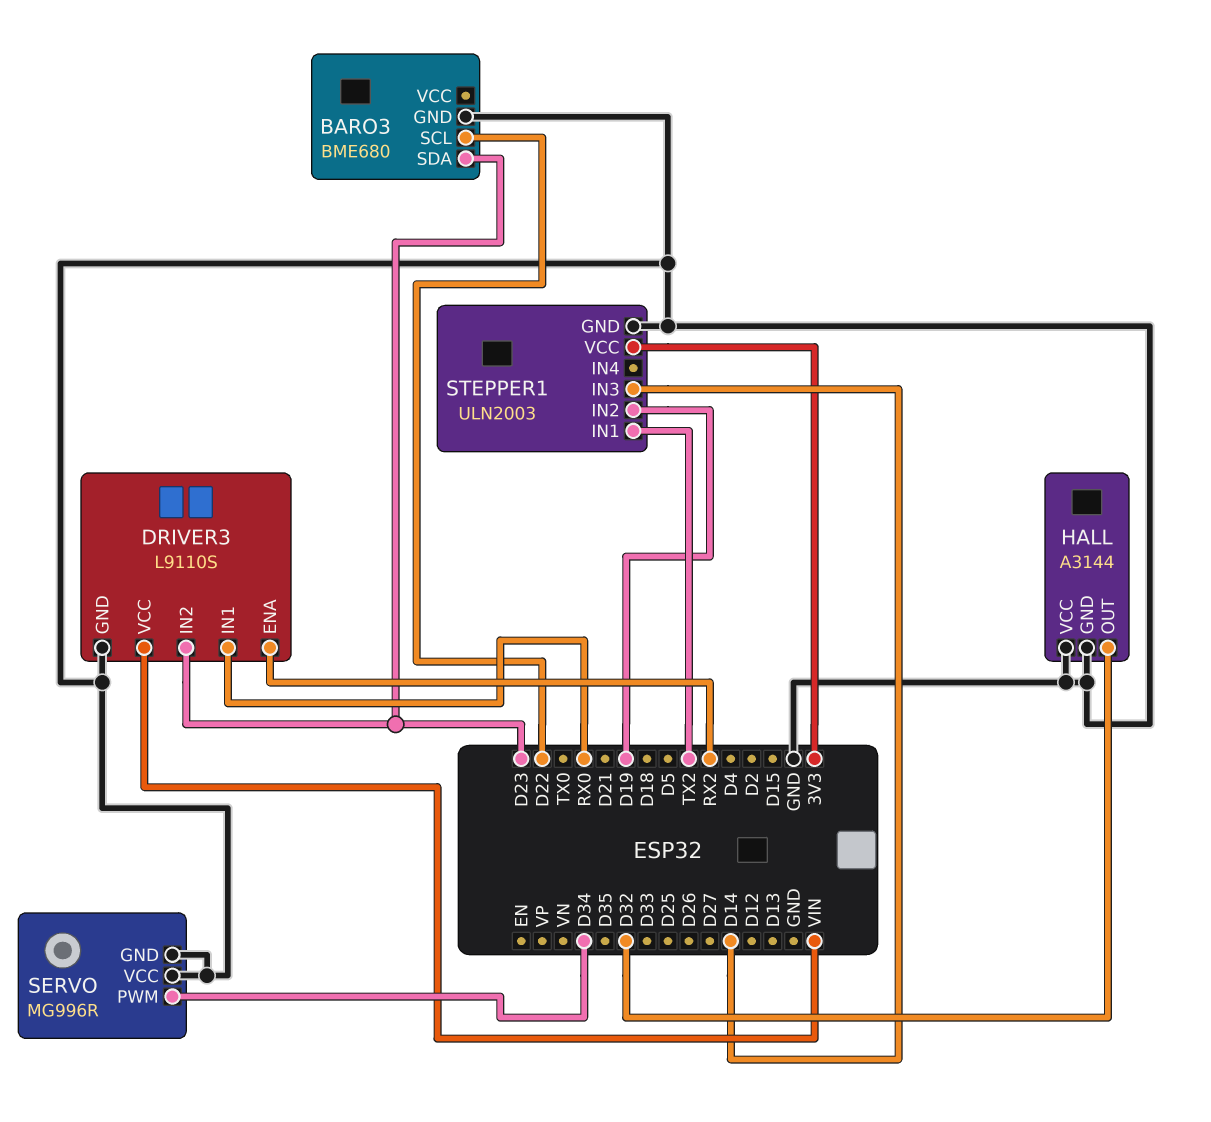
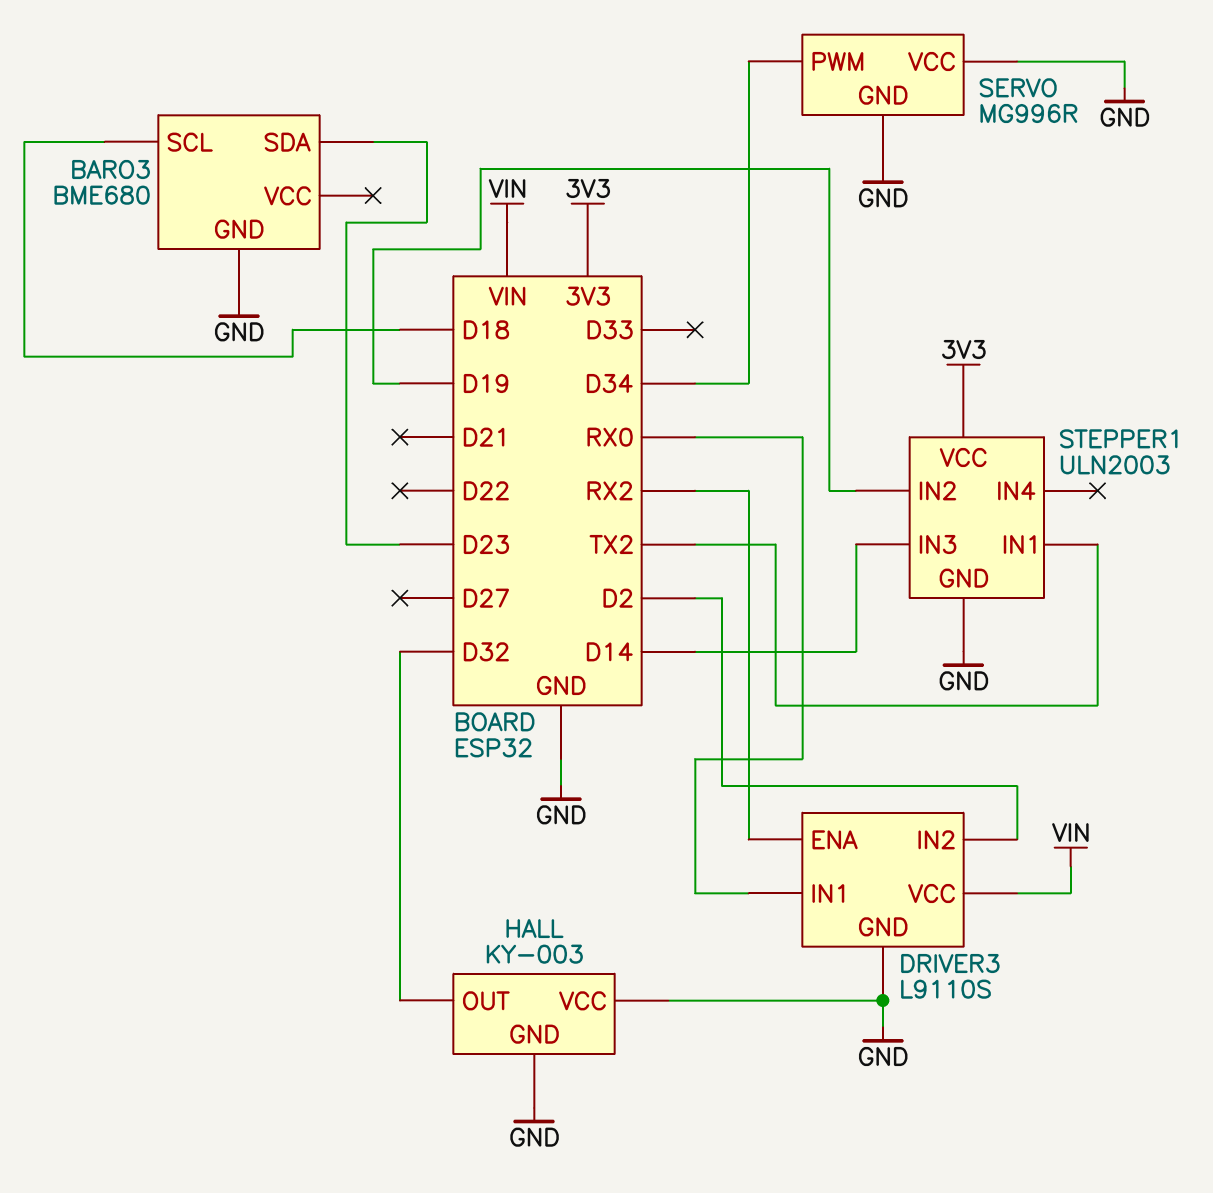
BARO3 pin SCL: D22 -> D18
DRIVER3 pin IN2: D23 -> D2
HALL: A3144 -> KY-003

